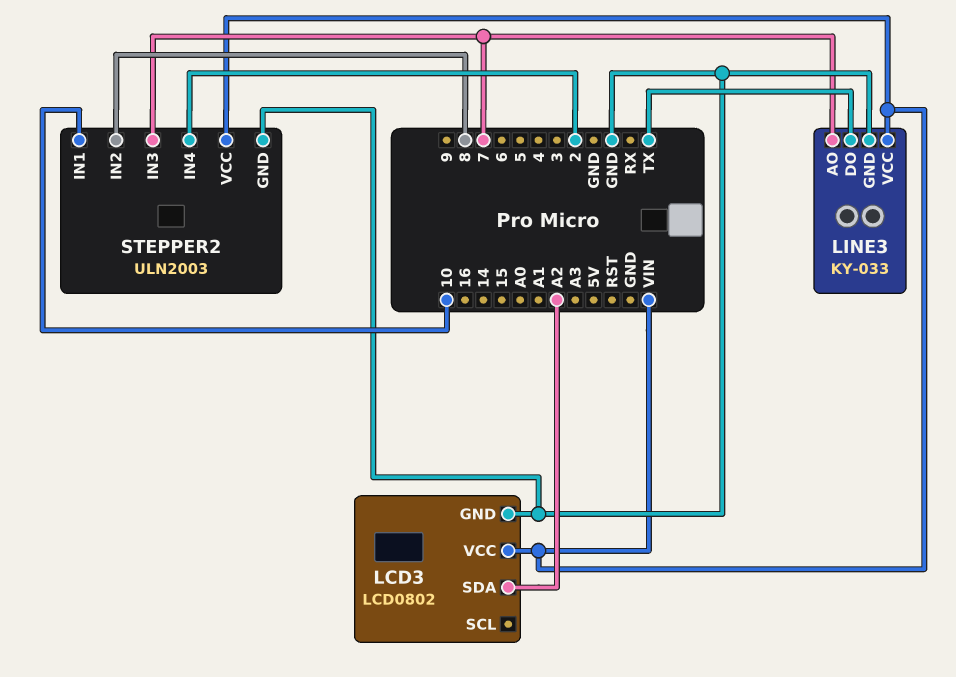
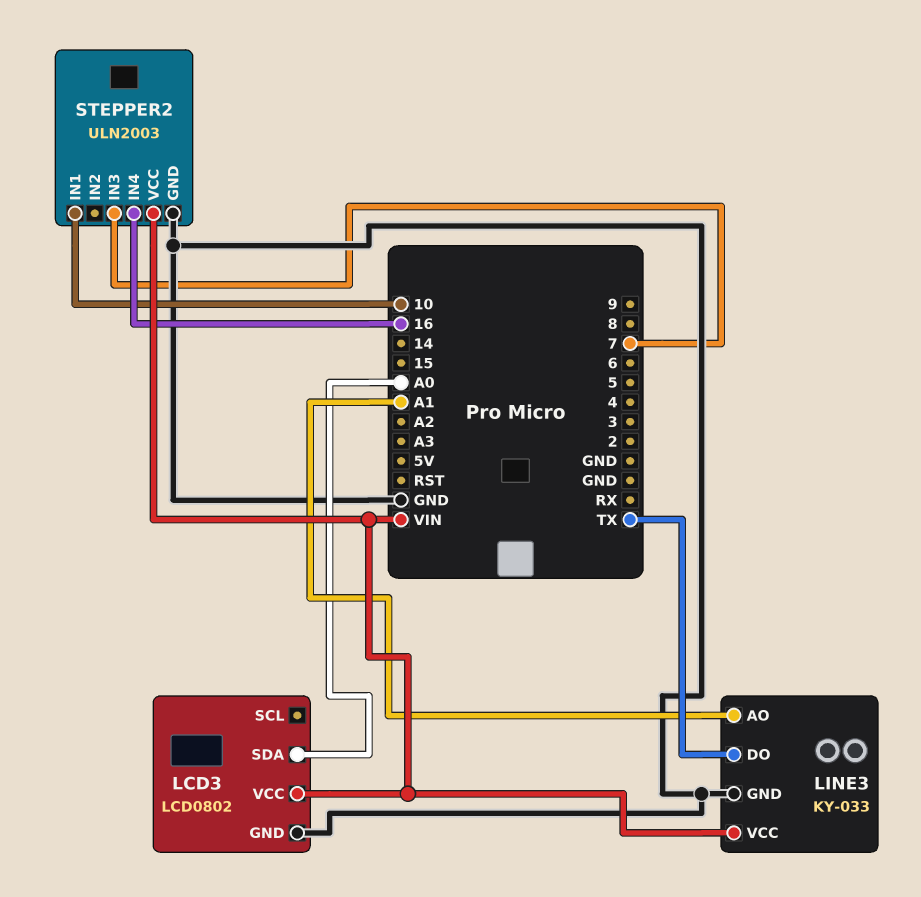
LCD3 pin SDA: A2 -> A0
LINE3 pin AO: 7 -> A1
STEPPER2 pin IN2: 8 -> none
STEPPER2 pin IN4: 2 -> 16

